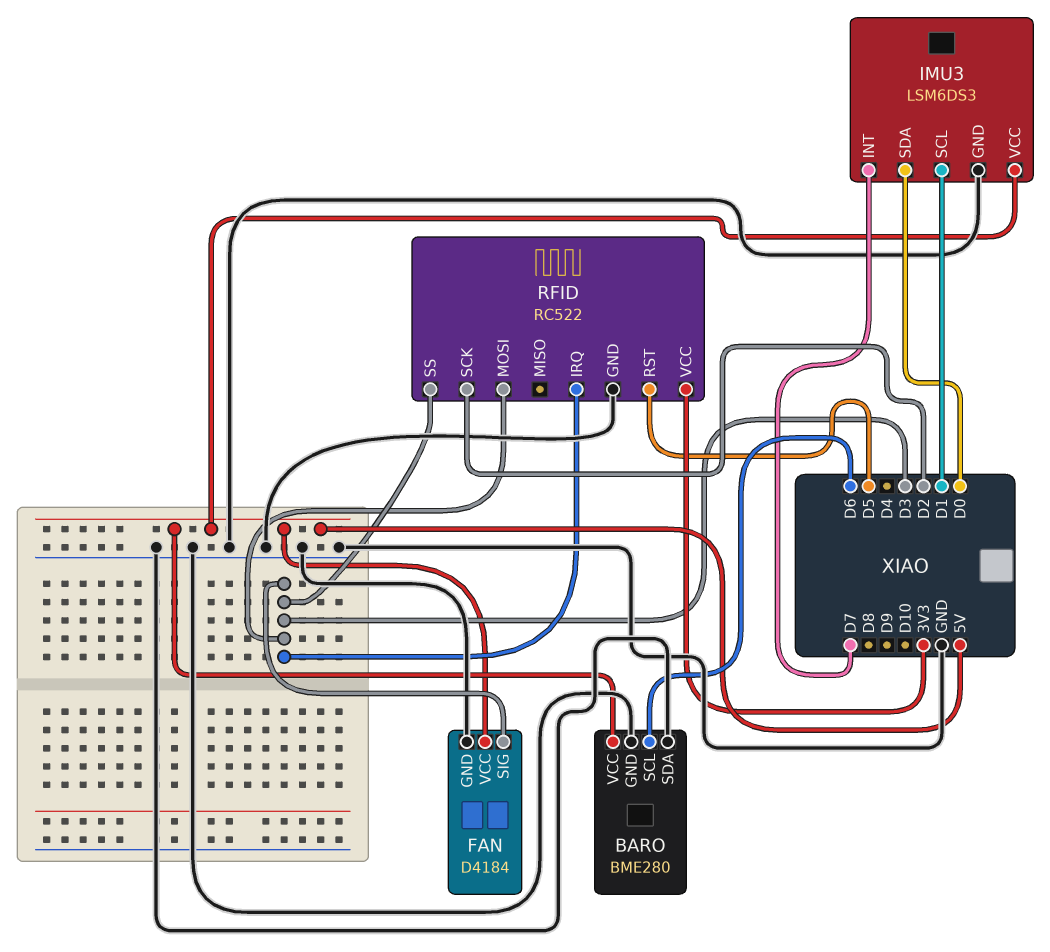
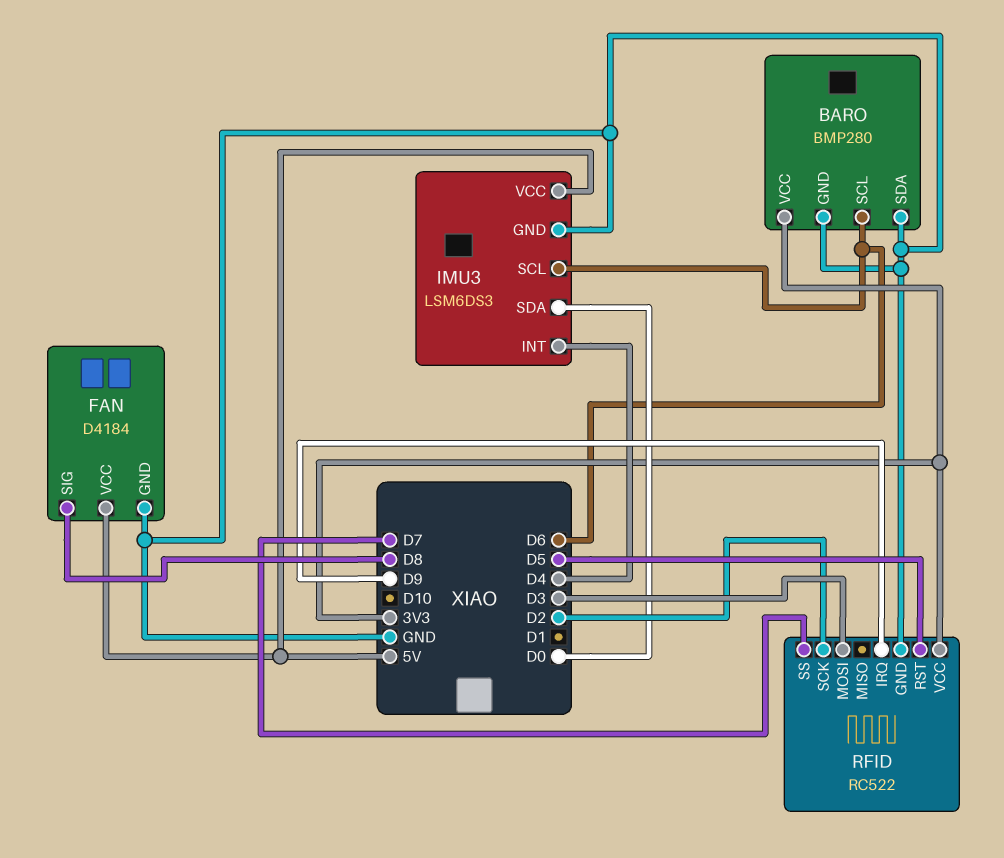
BARO: BME280 -> BMP280
BARO pin VCC: 5V -> 3V3
FAN pin SIG: D3 -> D8
IMU3 pin INT: D7 -> D4
IMU3 pin SCL: D1 -> D6
RFID pin IRQ: D3 -> D9
RFID pin SS: D3 -> D7

